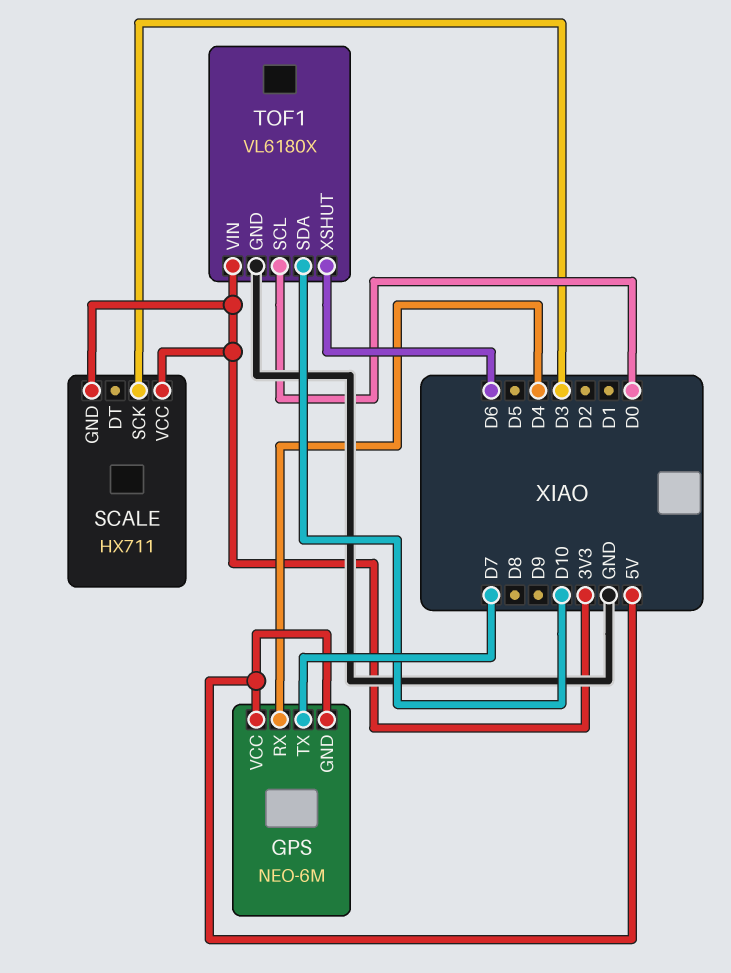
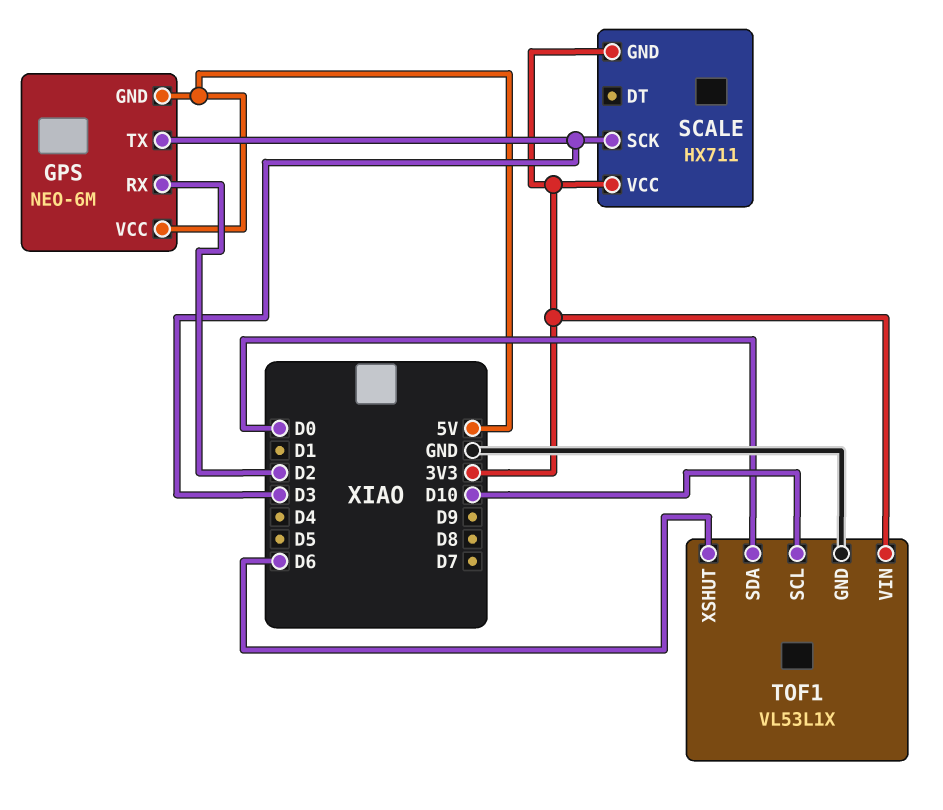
GPS pin RX: D4 -> D2
GPS pin TX: D7 -> D3
TOF1: VL6180X -> VL53L1X
TOF1 pin SCL: D0 -> D10
TOF1 pin SDA: D10 -> D0

